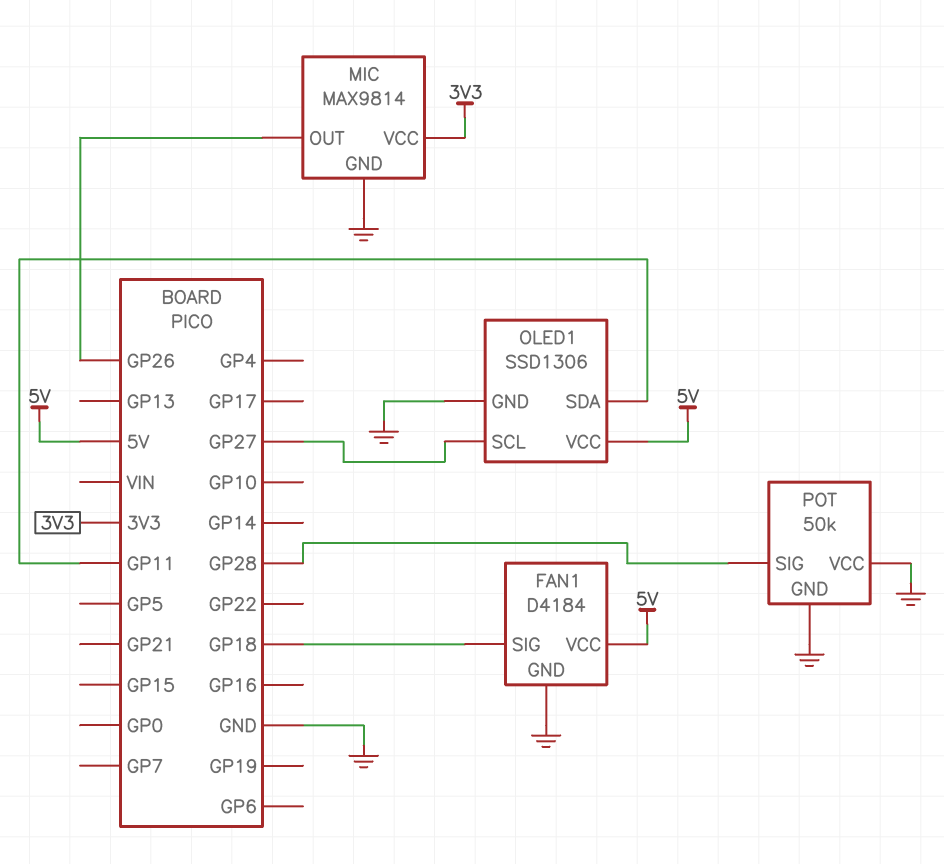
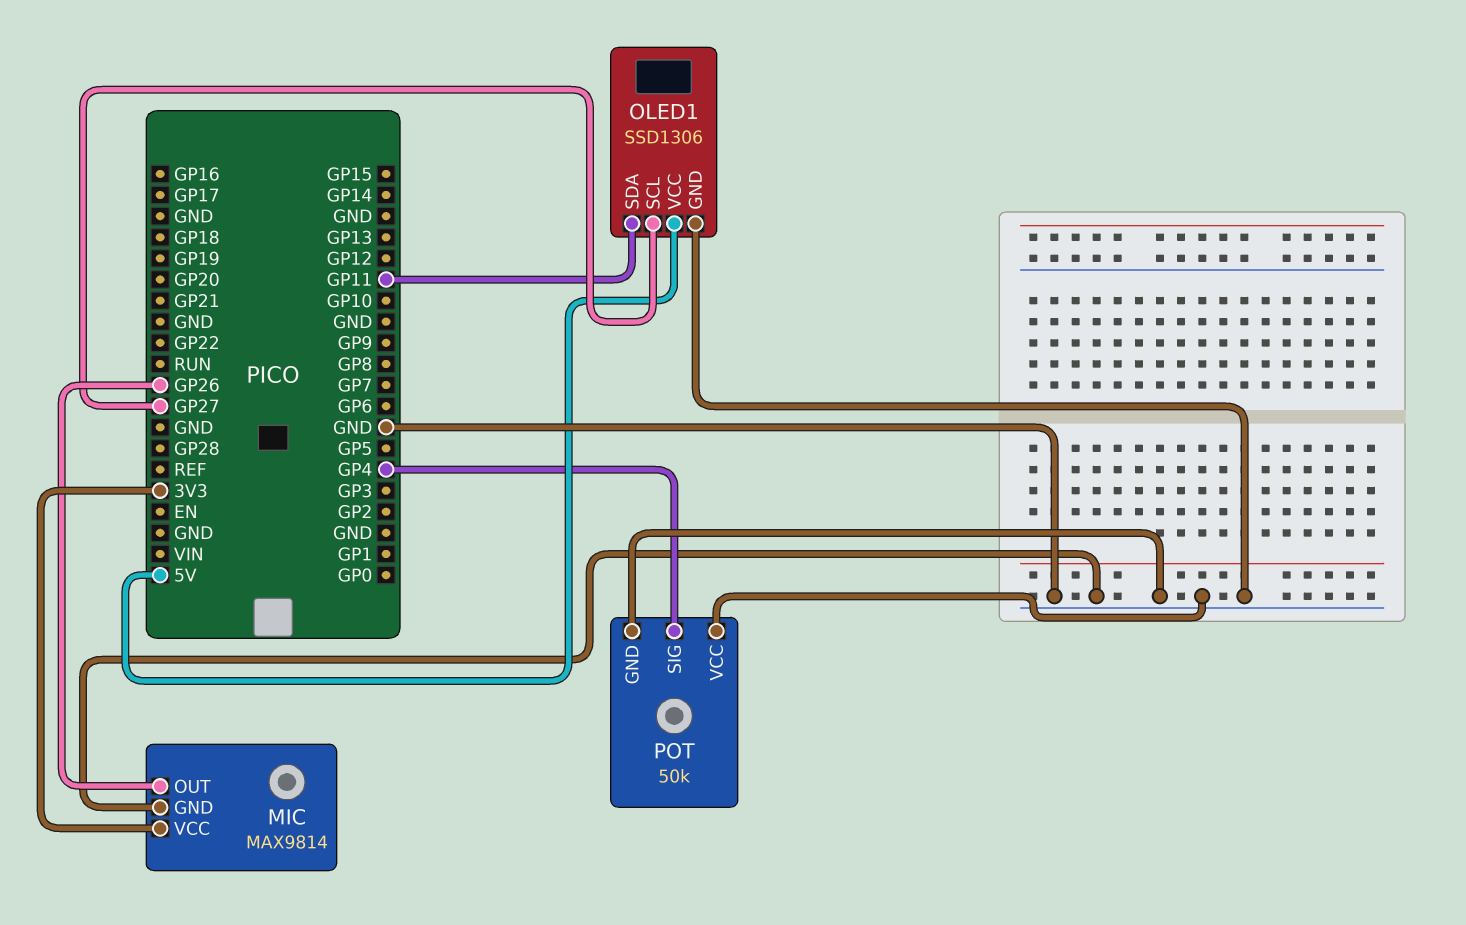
FAN1: D4184 -> none
FAN1 pin GND: GND -> none
FAN1 pin SIG: GP18 -> none
FAN1 pin VCC: 5V -> none
POT pin SIG: GP28 -> GP4

